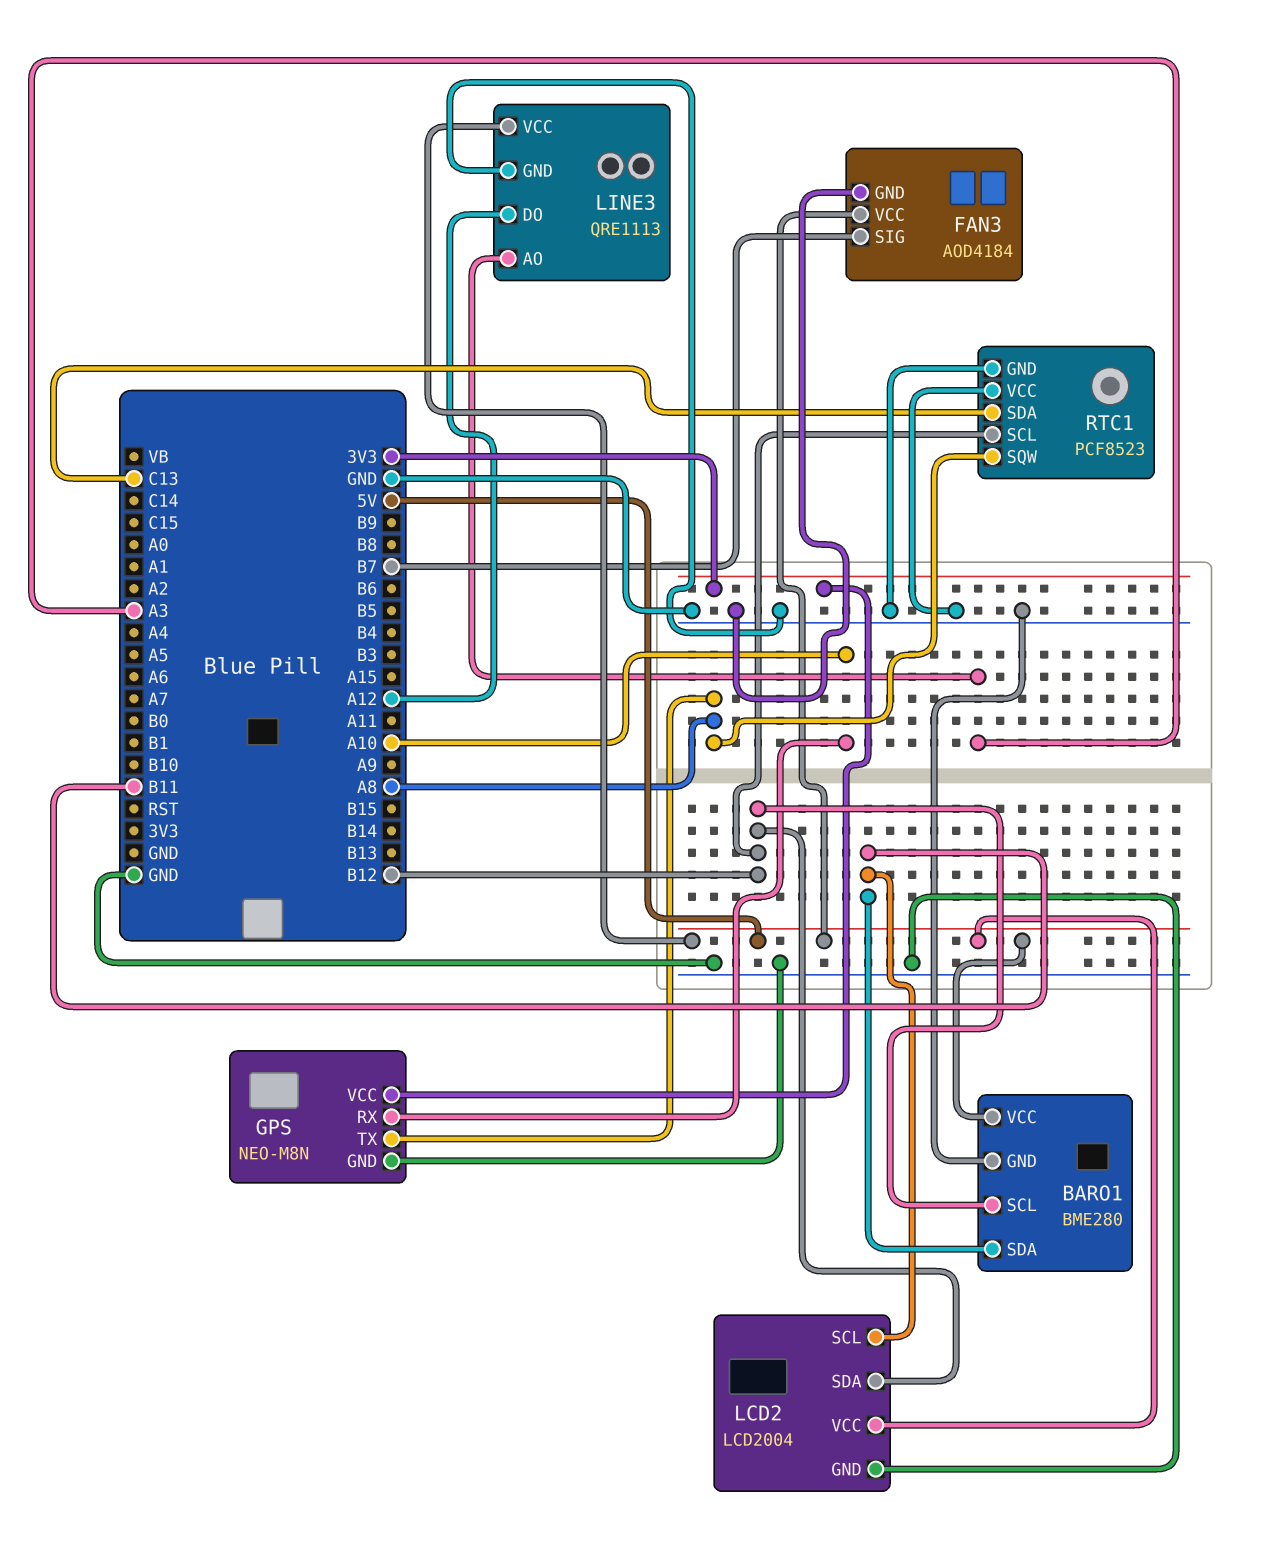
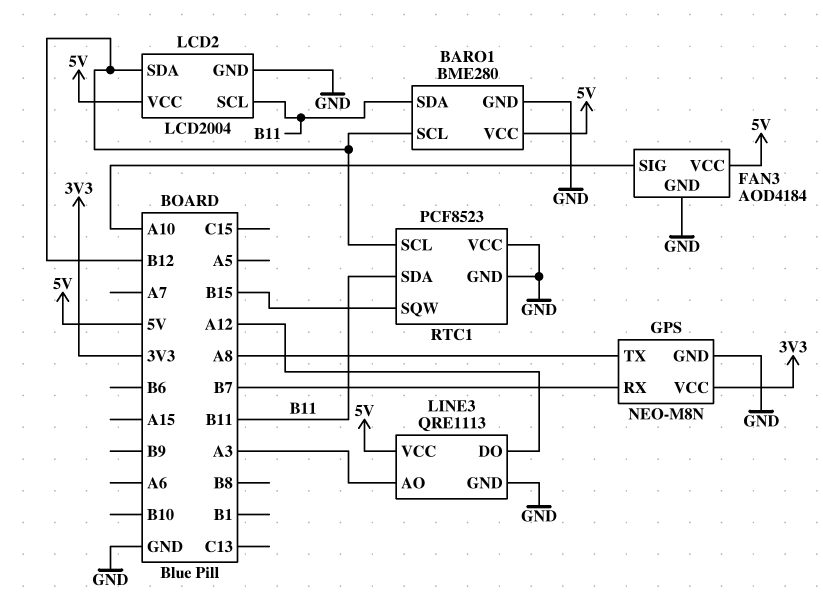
FAN3 pin SIG: B7 -> A10
GPS pin RX: A10 -> B7
RTC1 pin SDA: C13 -> B11
RTC1 pin SQW: A8 -> B15

